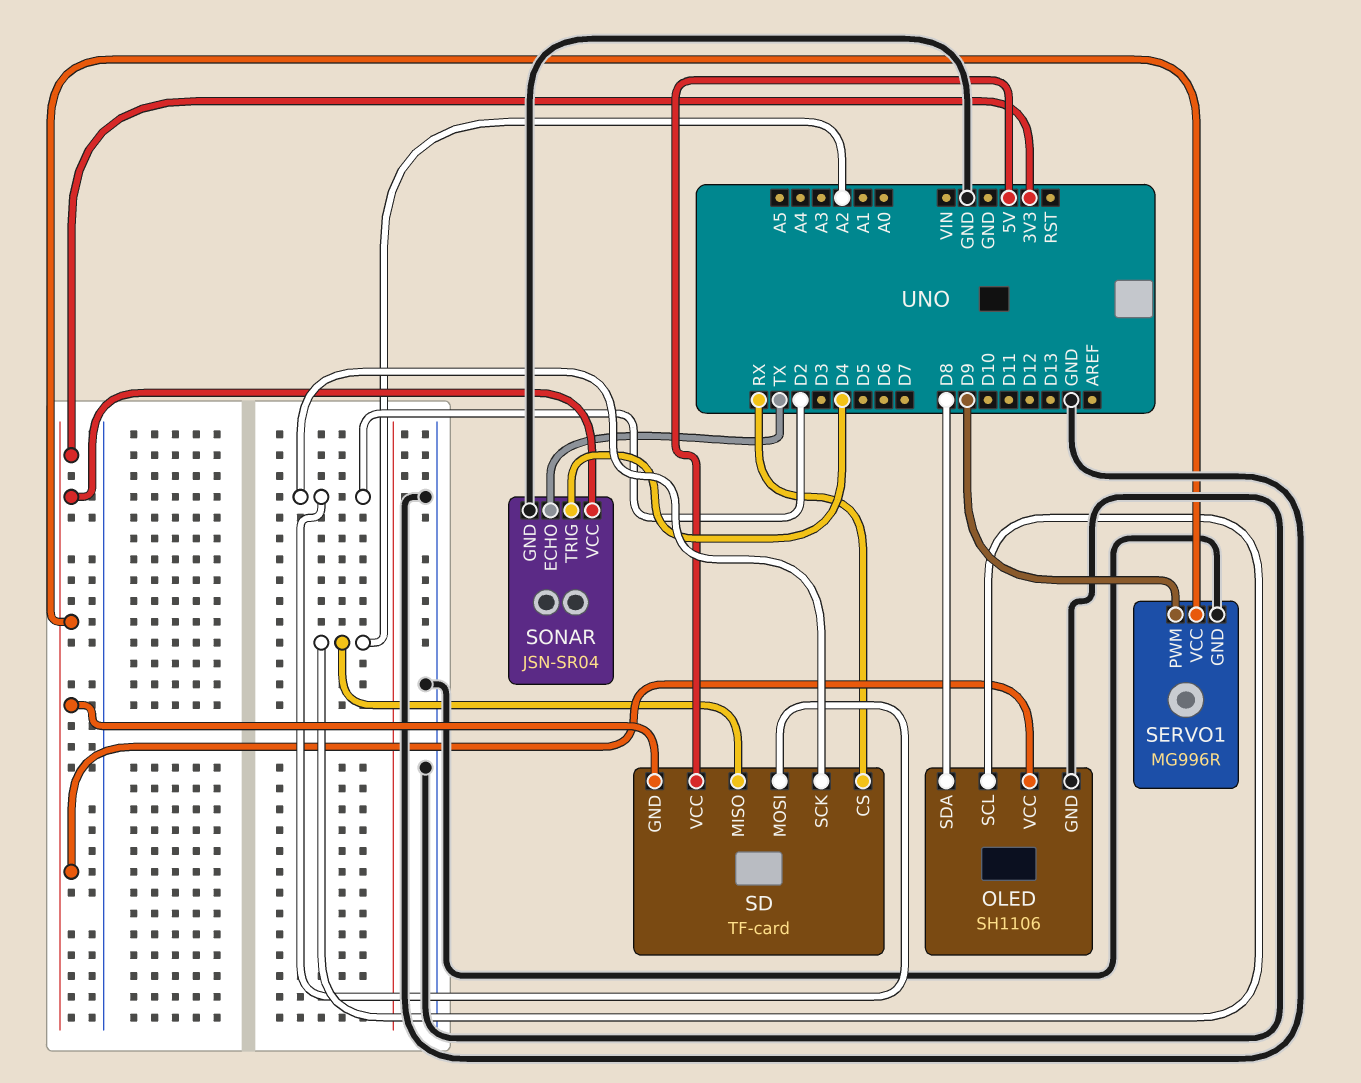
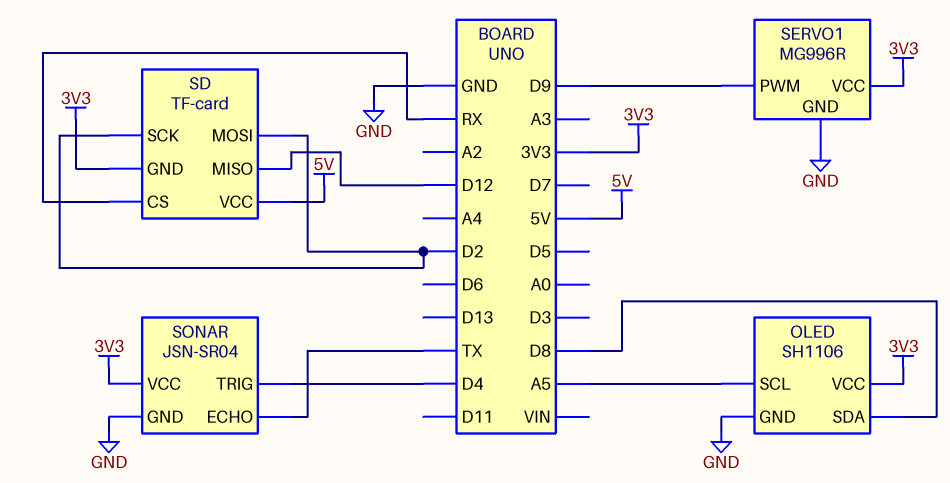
OLED pin SCL: A2 -> A5
SD pin MISO: A2 -> D12

